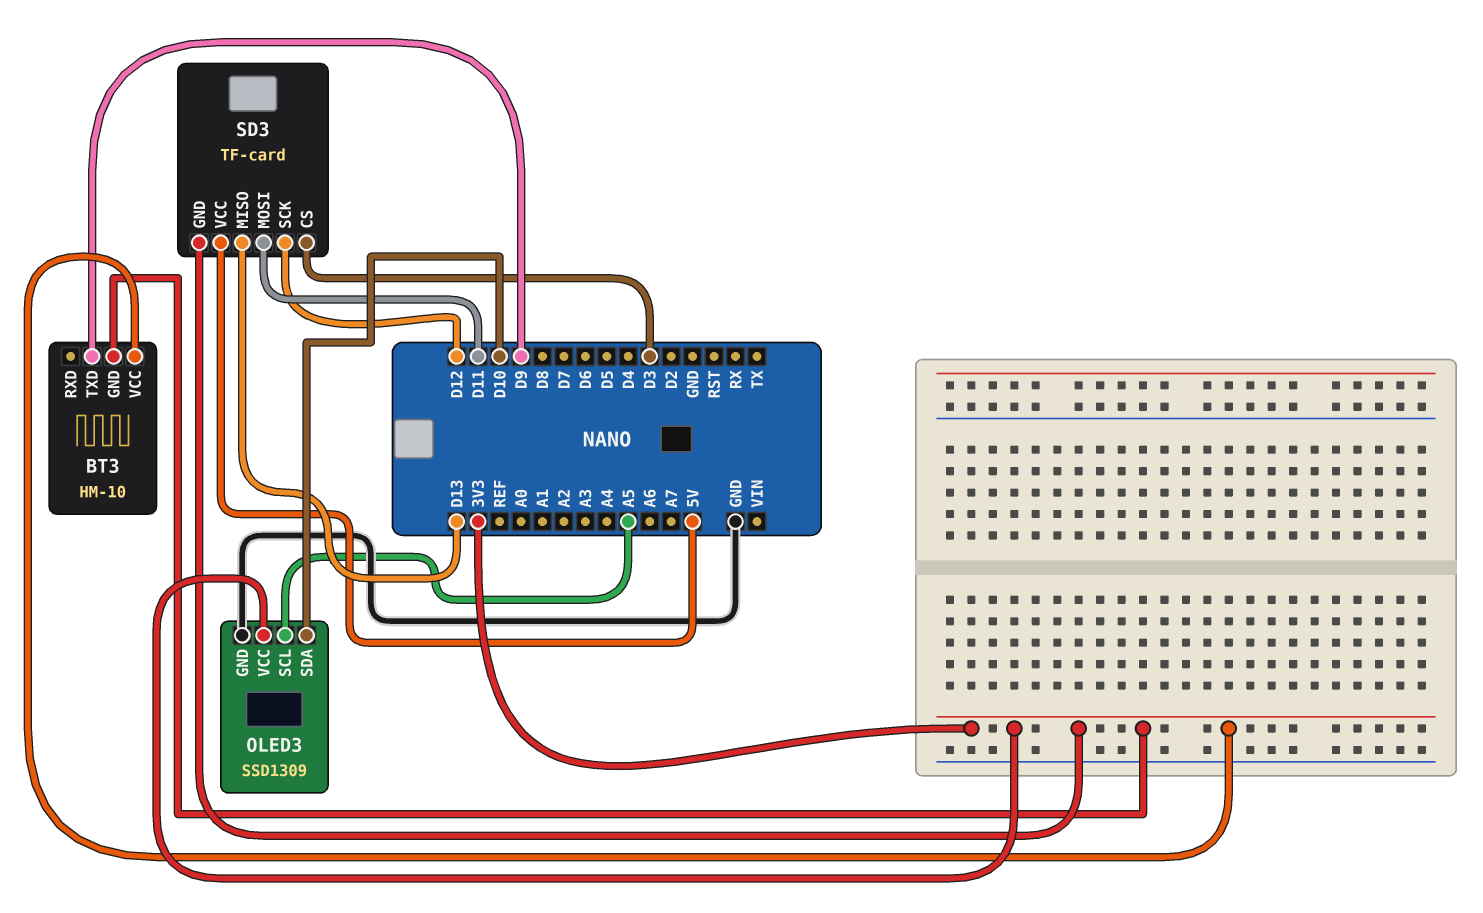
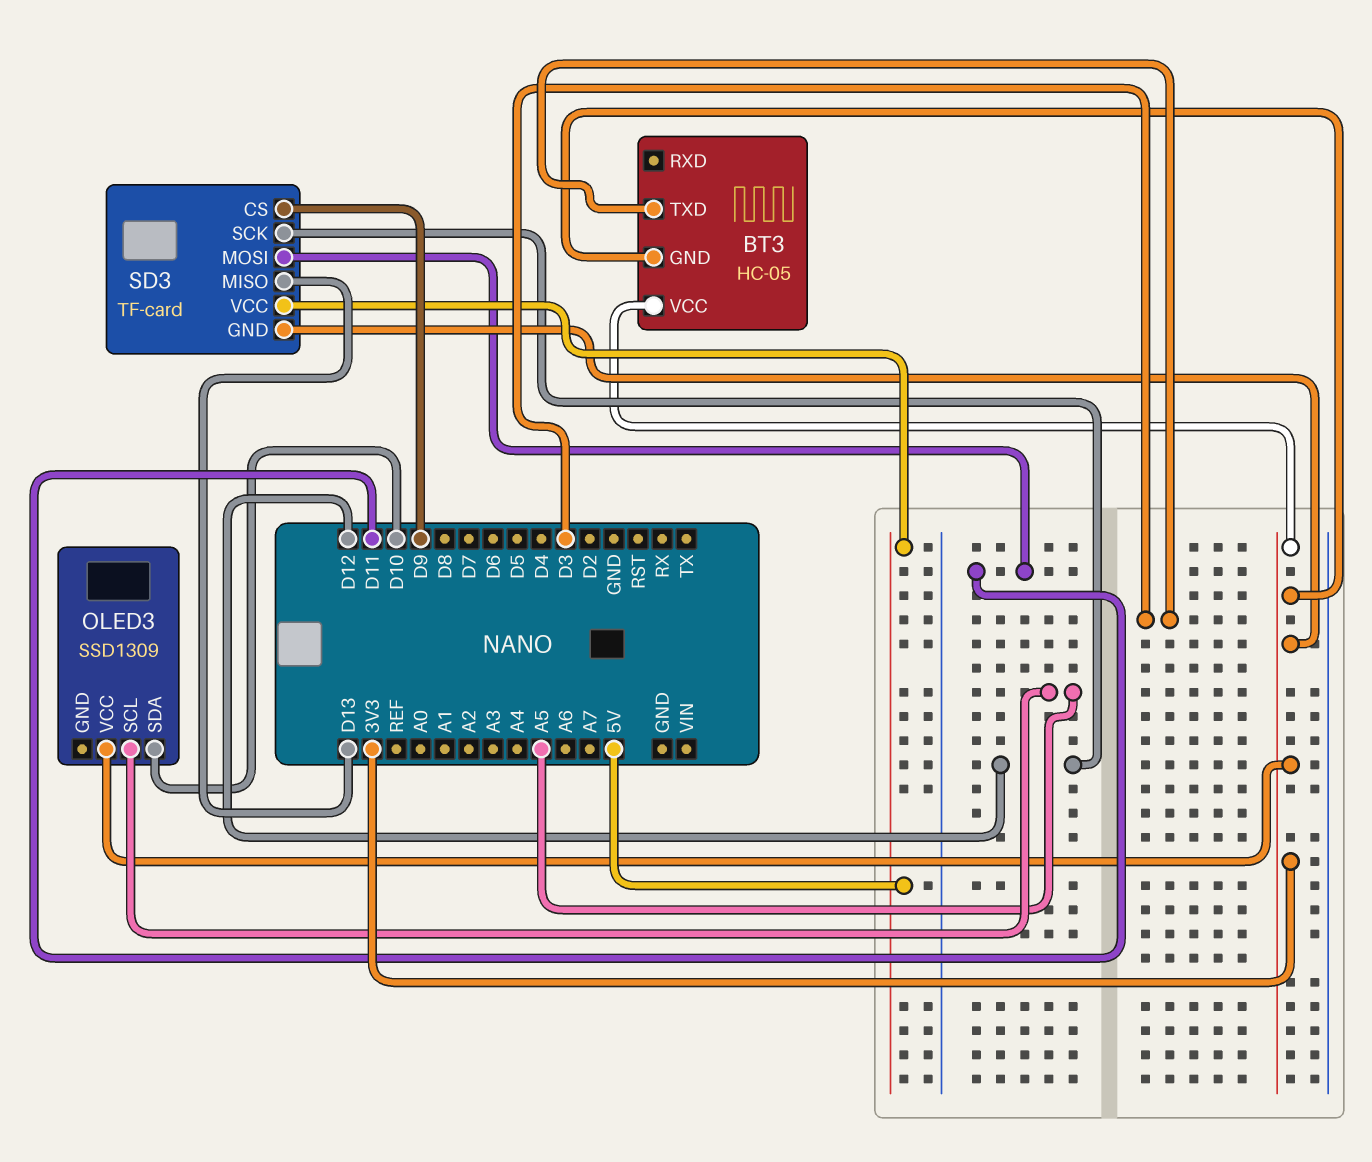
BT3: HM-10 -> HC-05
BT3 pin TXD: D9 -> D3
OLED3 pin GND: GND -> none
SD3 pin CS: D3 -> D9

